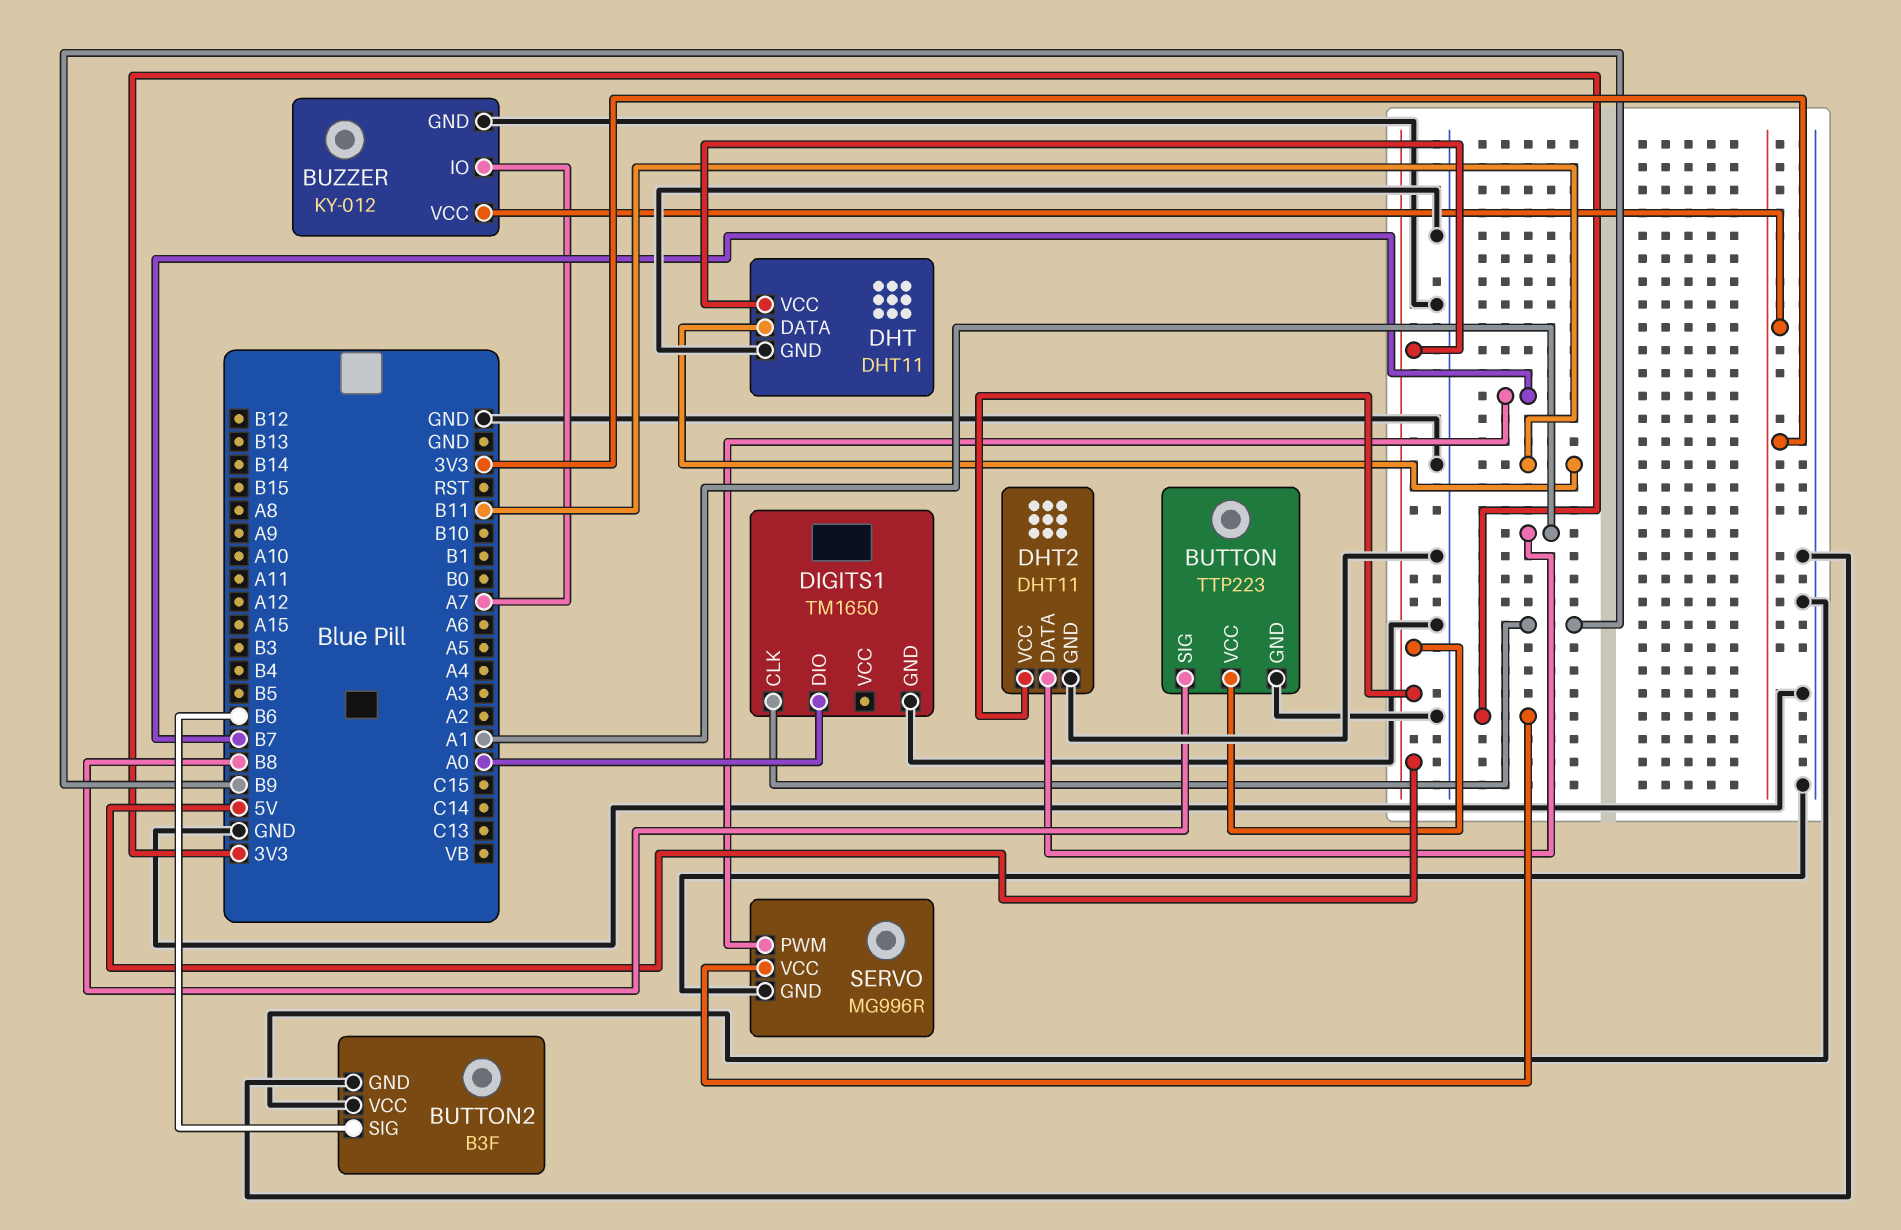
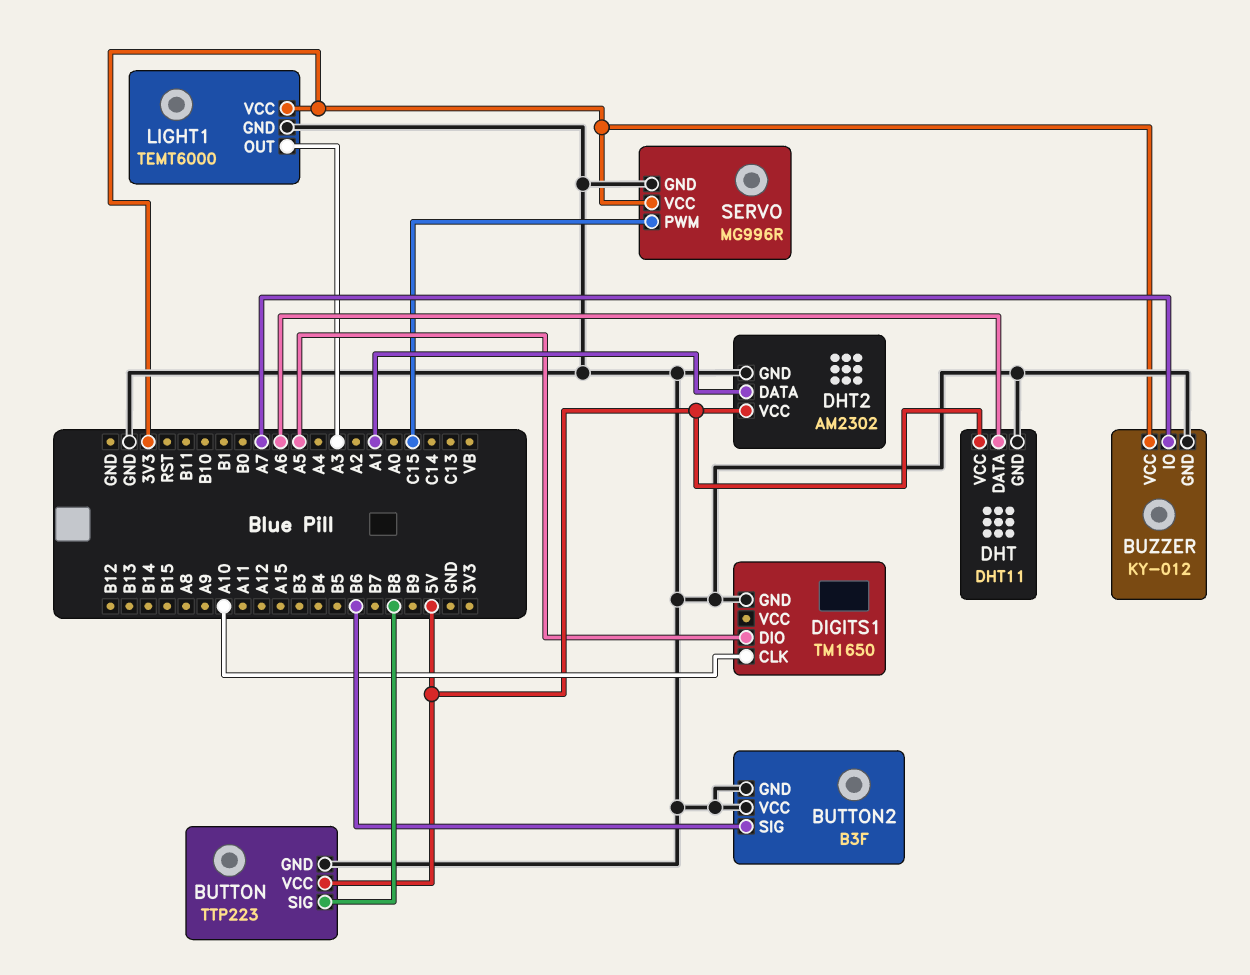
DHT pin DATA: B11 -> A6
DHT2: DHT11 -> AM2302
DIGITS1 pin CLK: B9 -> A10
DIGITS1 pin DIO: A0 -> A5
LIGHT1: none -> TEMT6000
LIGHT1 pin GND: none -> GND
LIGHT1 pin OUT: none -> A3
LIGHT1 pin VCC: none -> 3V3
SERVO pin PWM: B7 -> C15

